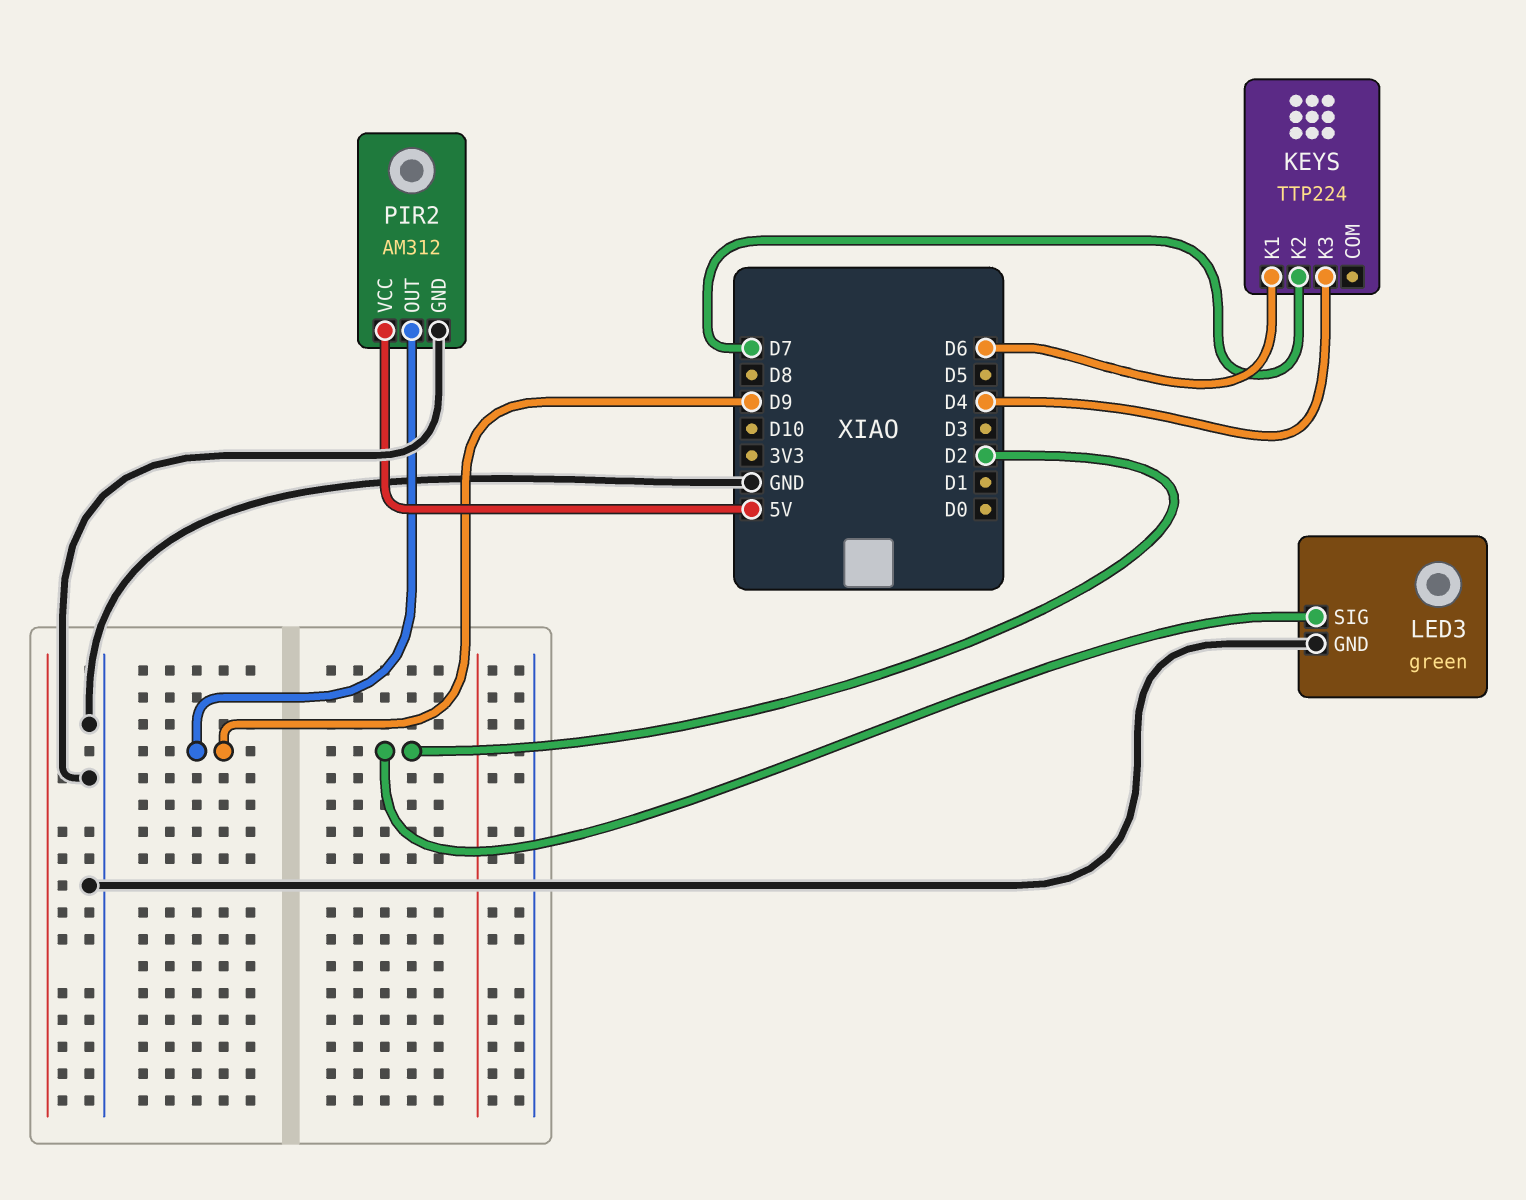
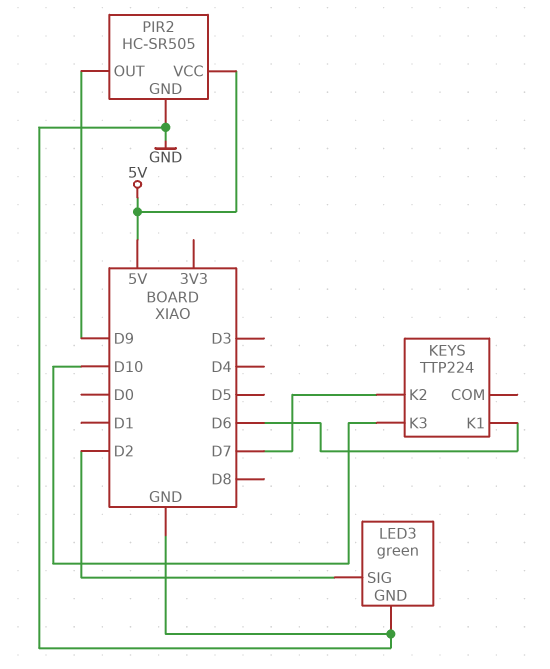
KEYS pin K3: D4 -> D10
PIR2: AM312 -> HC-SR505

